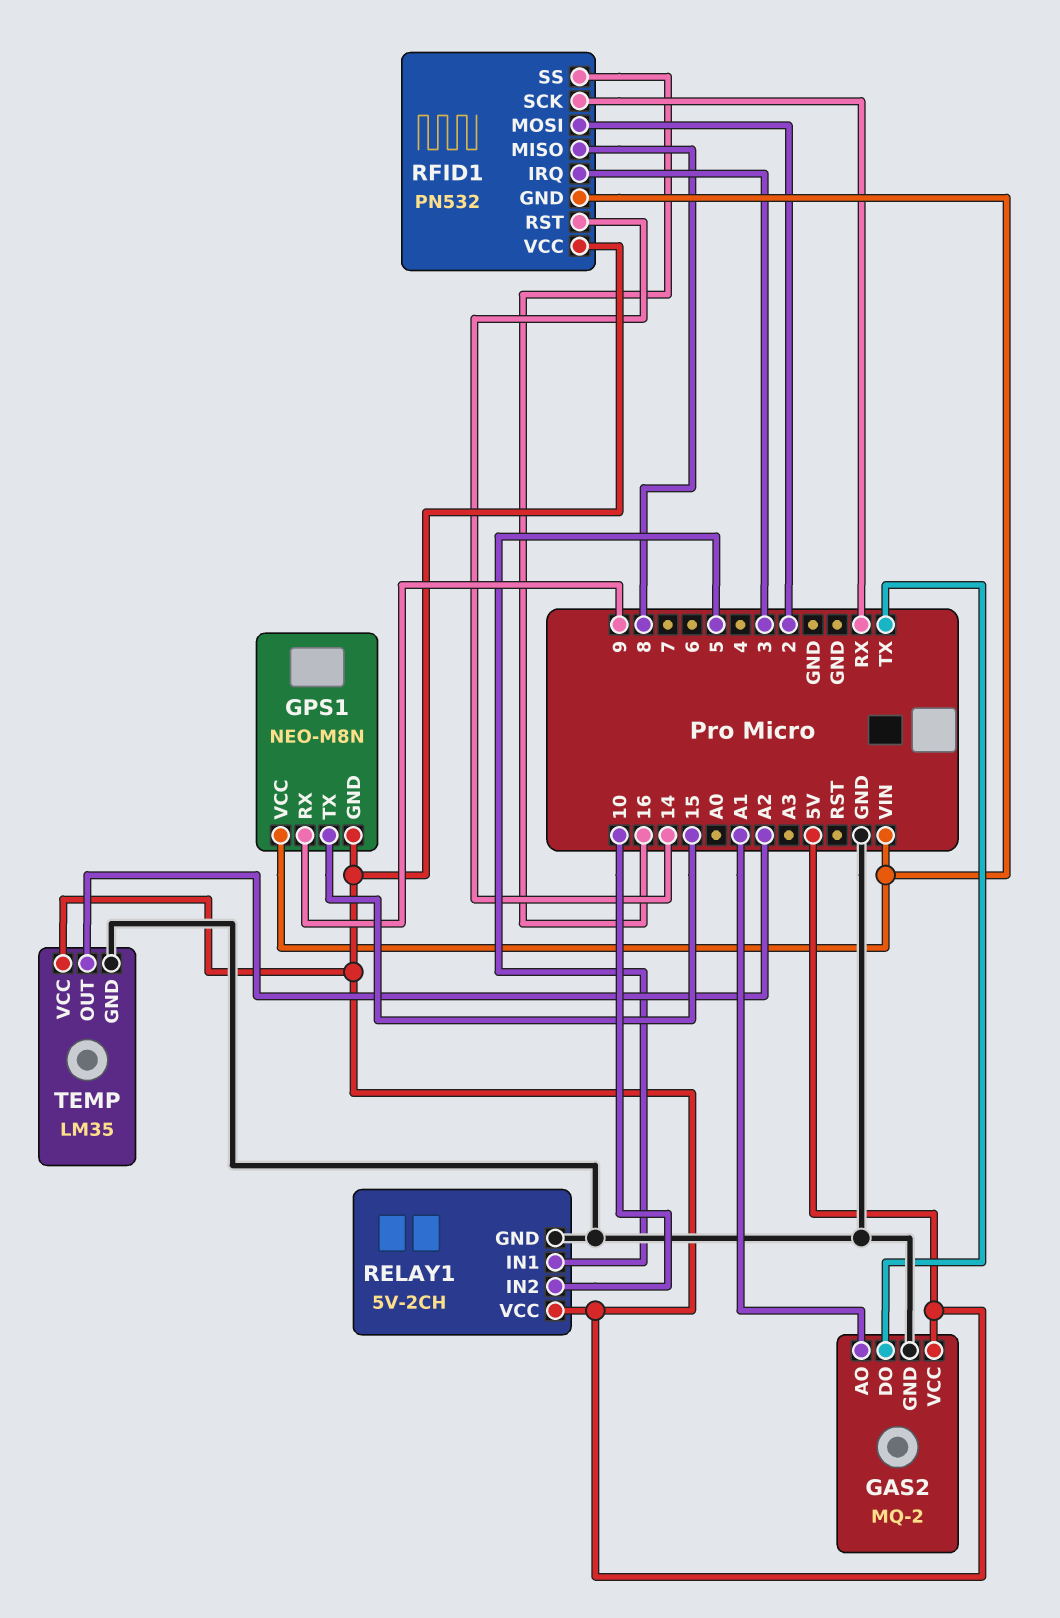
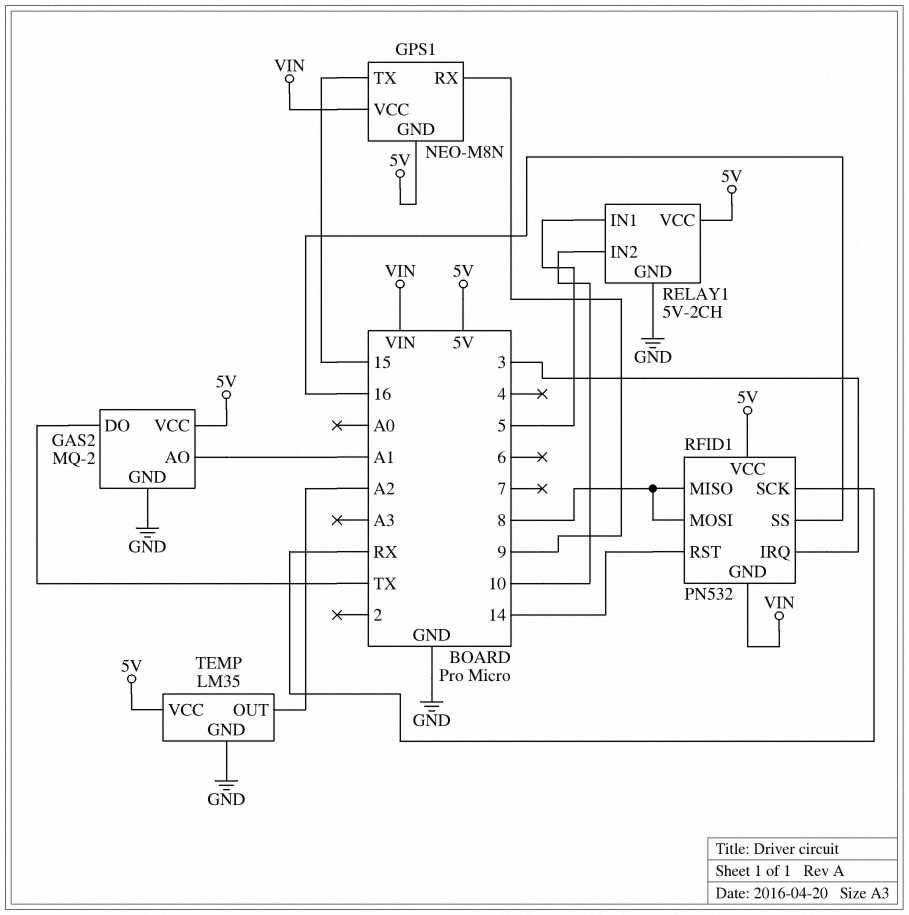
RFID1 pin MOSI: 2 -> 8

